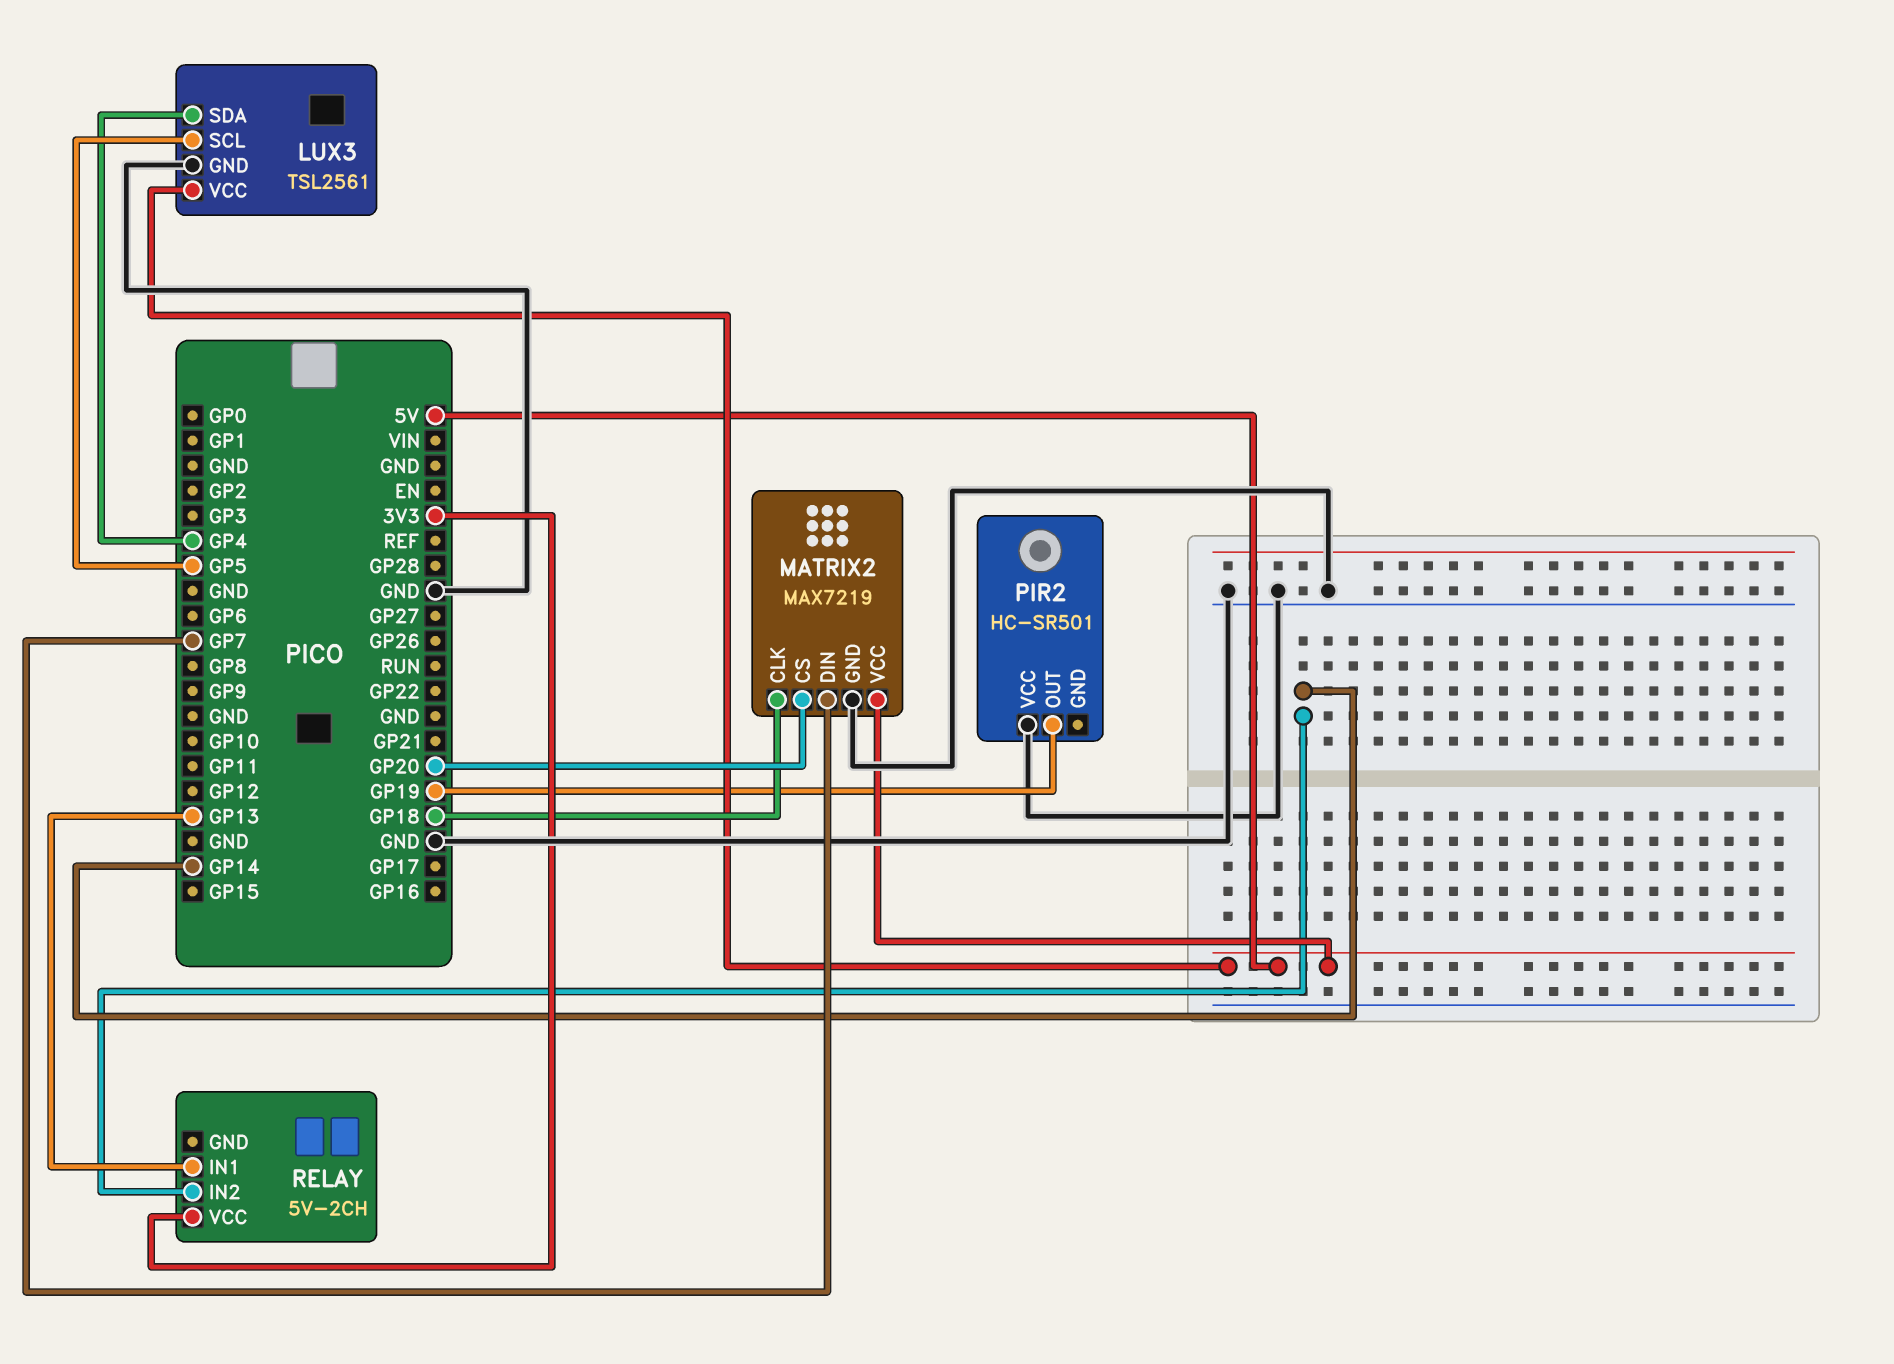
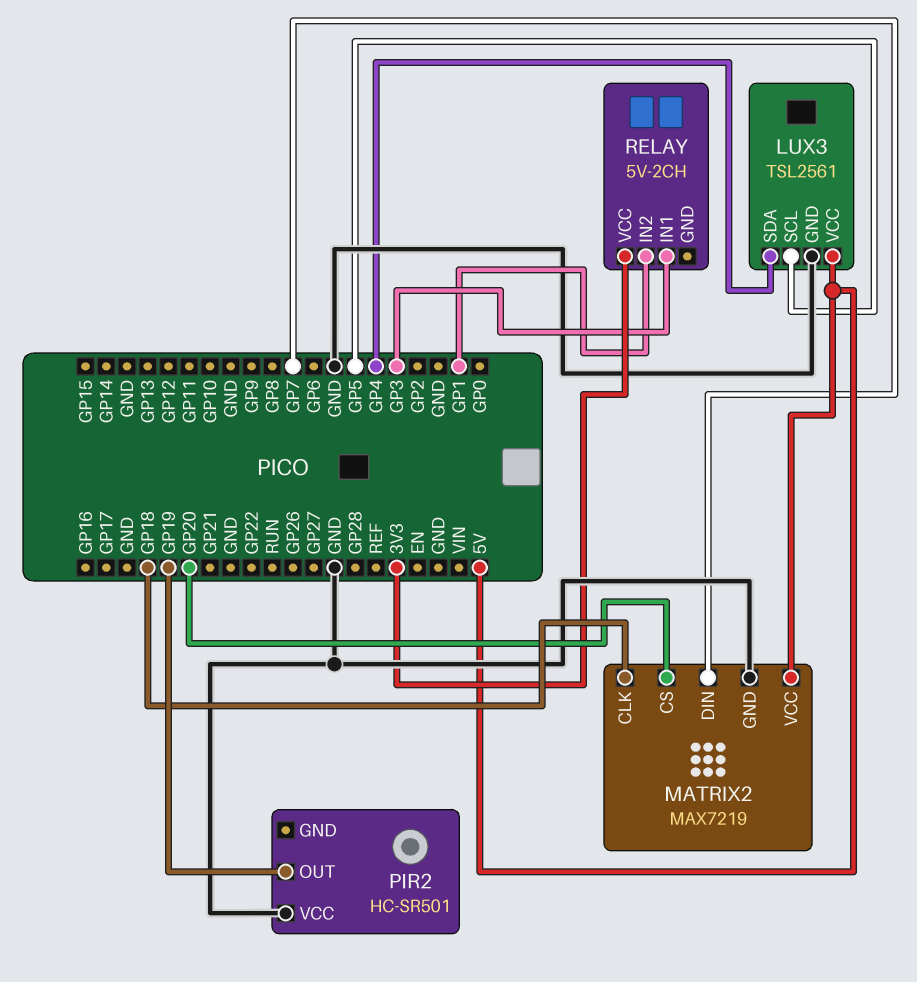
RELAY pin IN1: GP13 -> GP3
RELAY pin IN2: GP14 -> GP1

